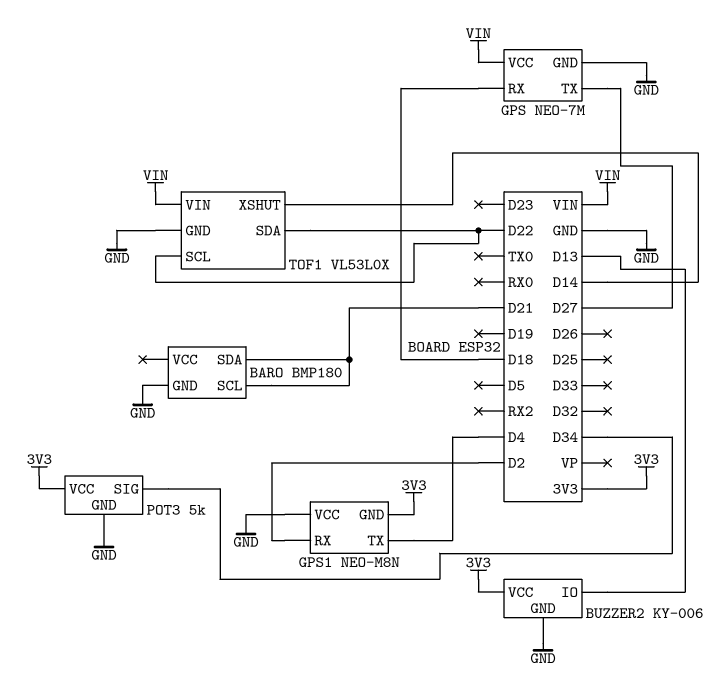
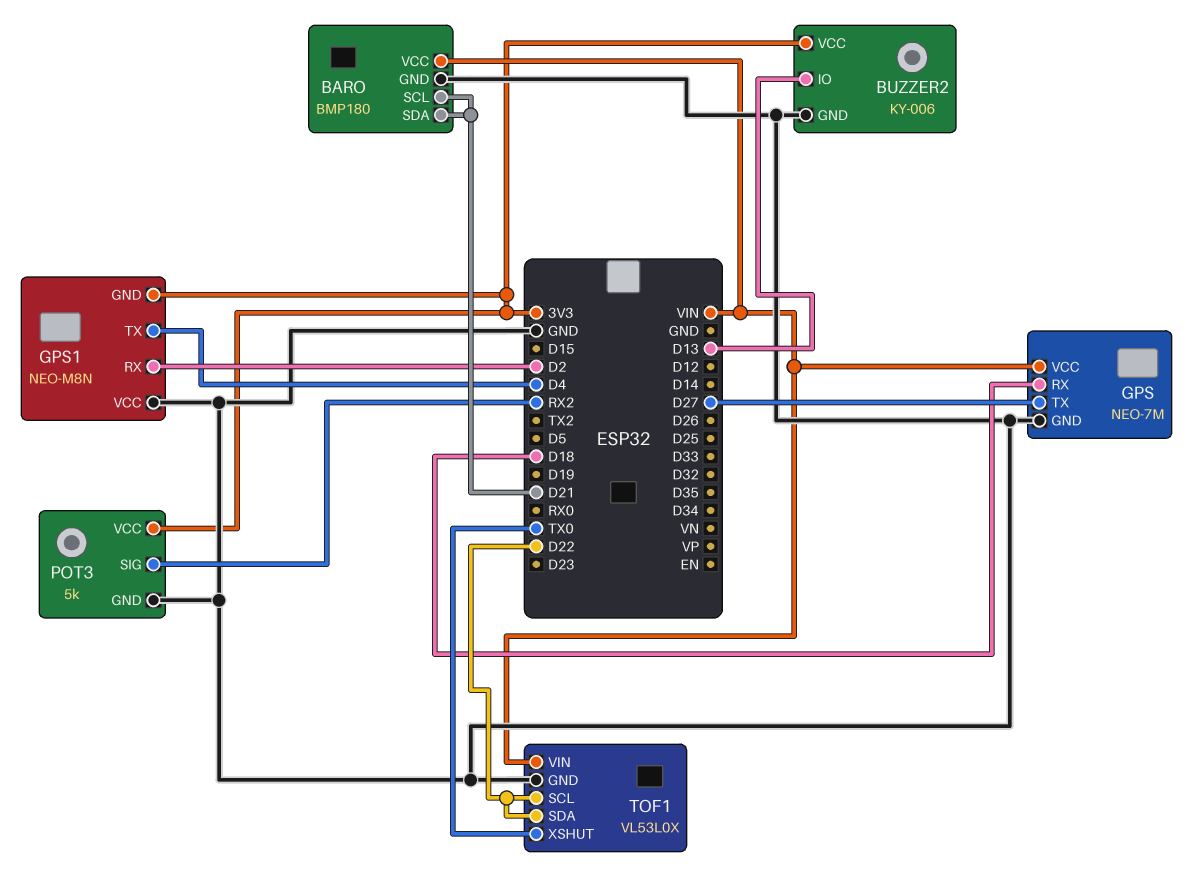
BARO pin VCC: none -> VIN
POT3 pin SIG: D34 -> RX2
TOF1 pin XSHUT: D14 -> TX0

